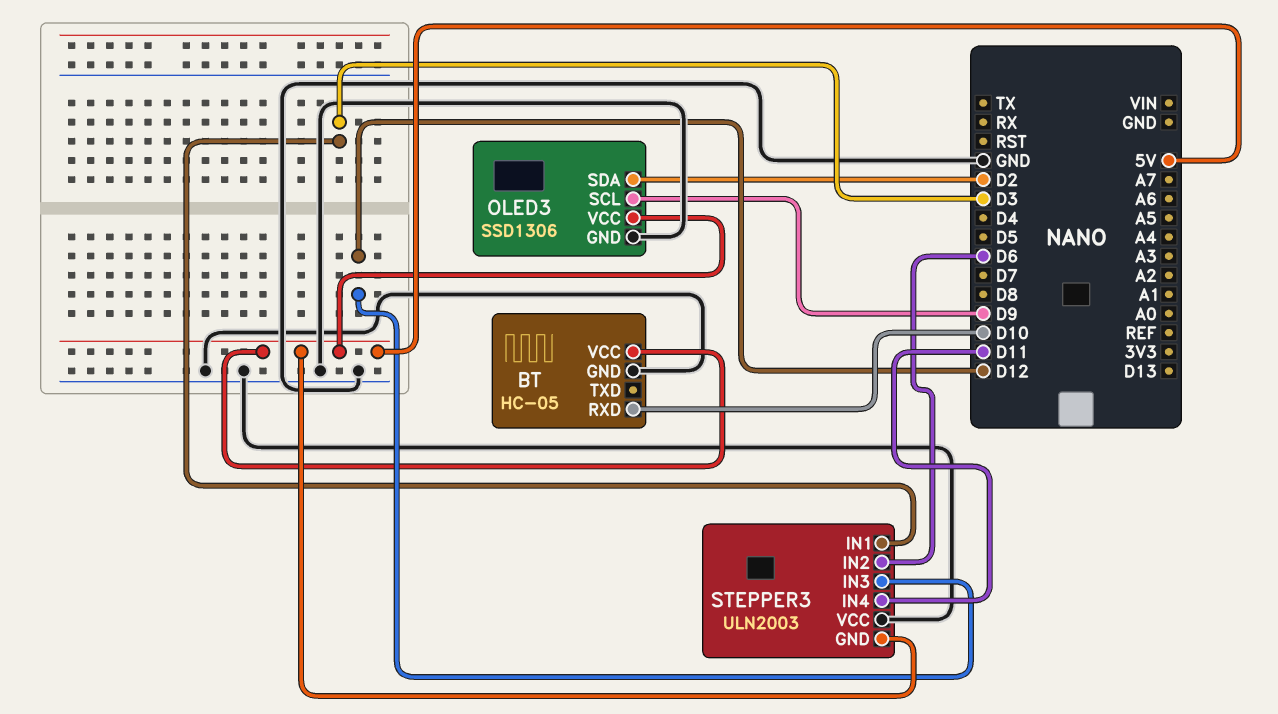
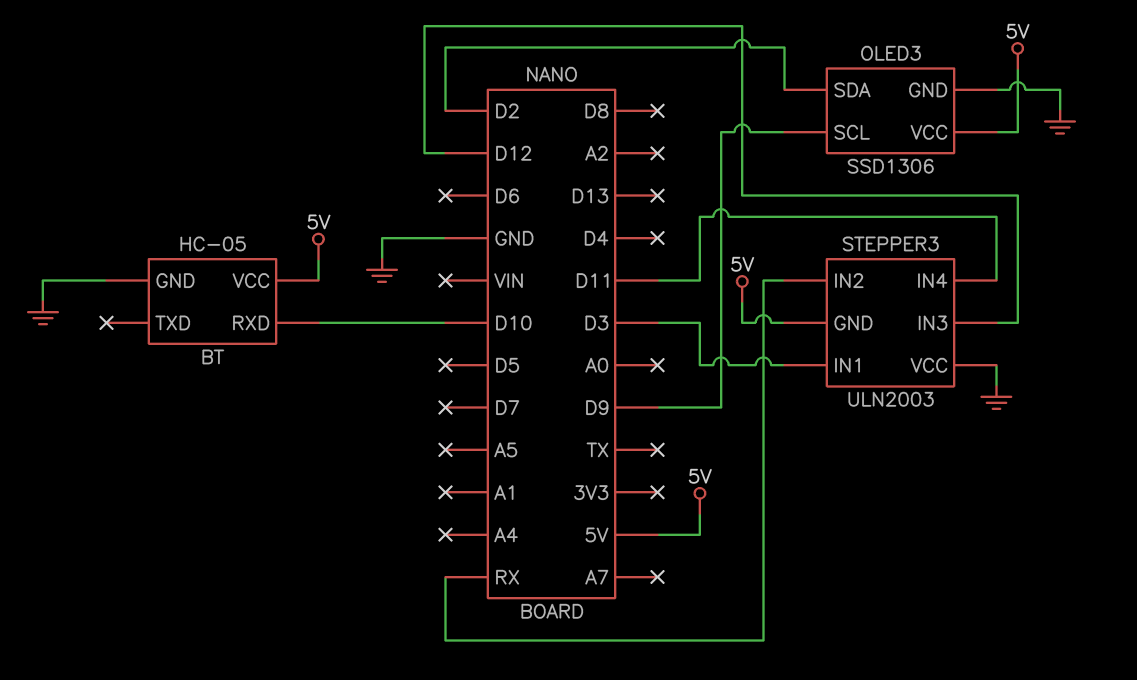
STEPPER3 pin IN2: D6 -> RX

